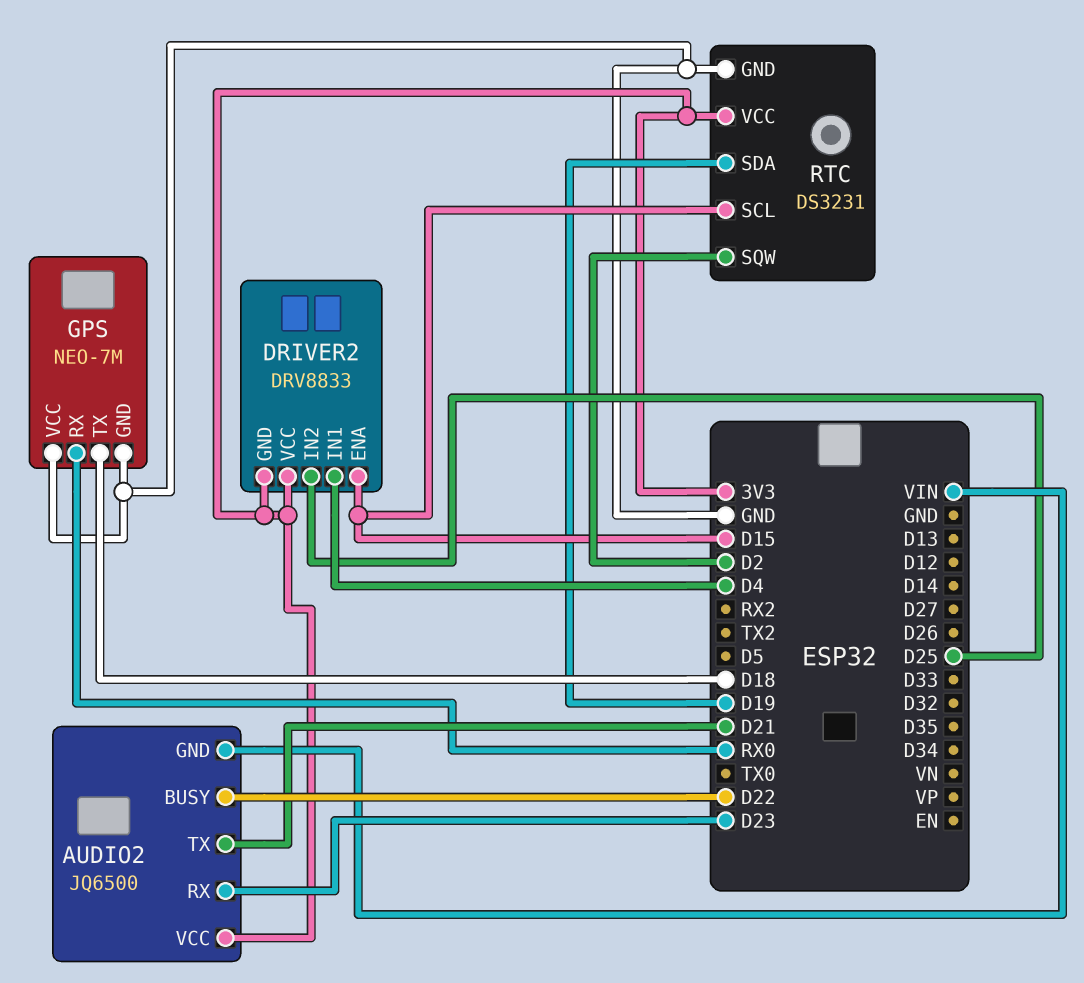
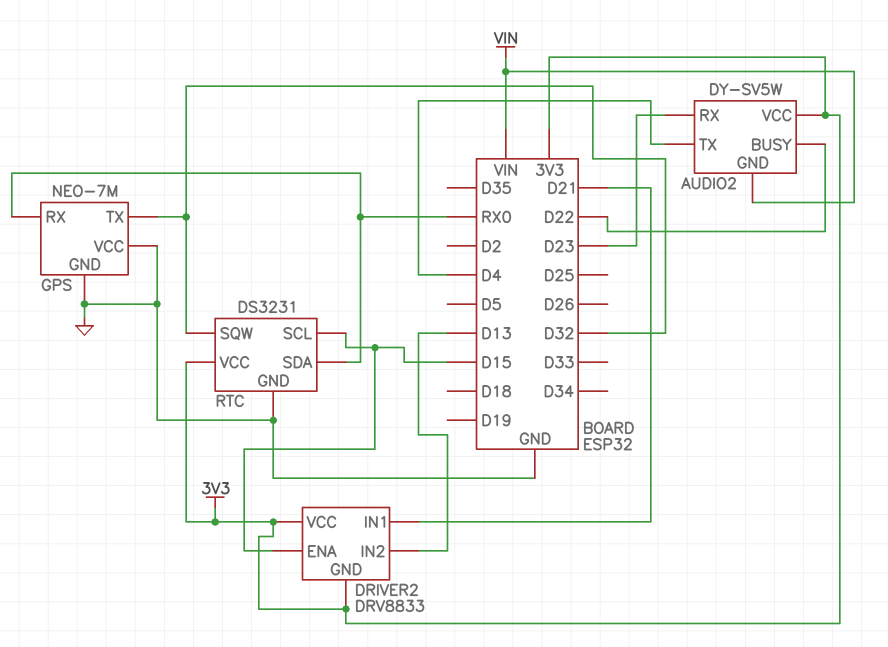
AUDIO2: JQ6500 -> DY-SV5W
AUDIO2 pin TX: D21 -> D4
DRIVER2 pin IN1: D4 -> D21
DRIVER2 pin IN2: D25 -> D13
GPS pin TX: D18 -> D32
RTC pin SDA: D19 -> RX0
RTC pin SQW: D2 -> D32

